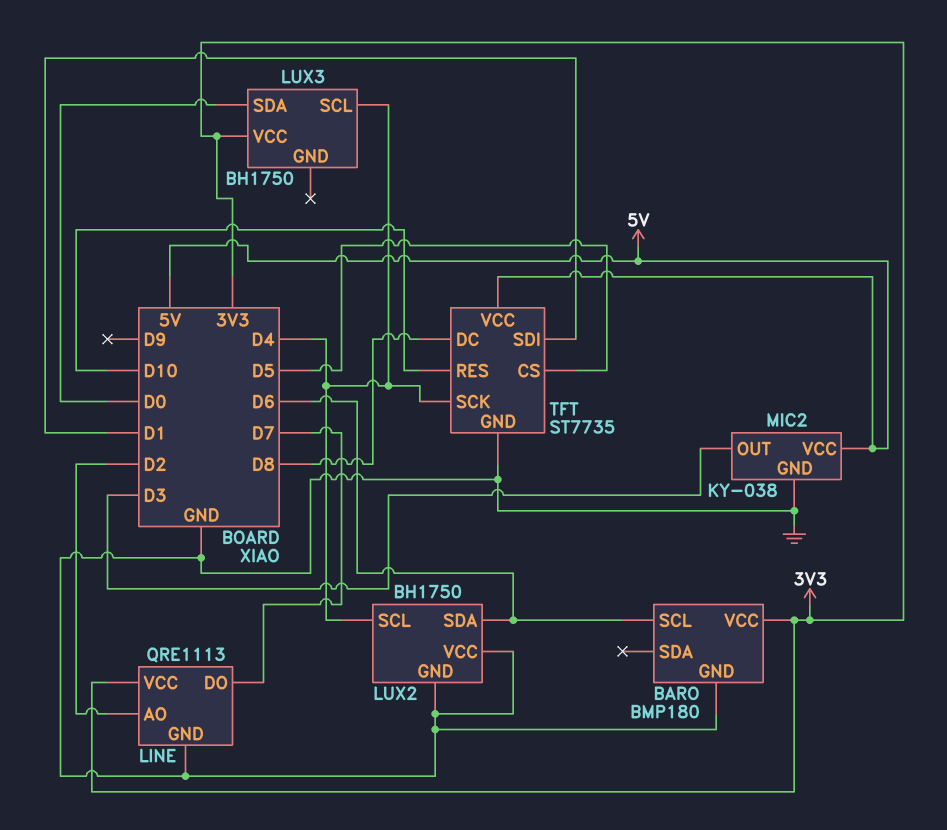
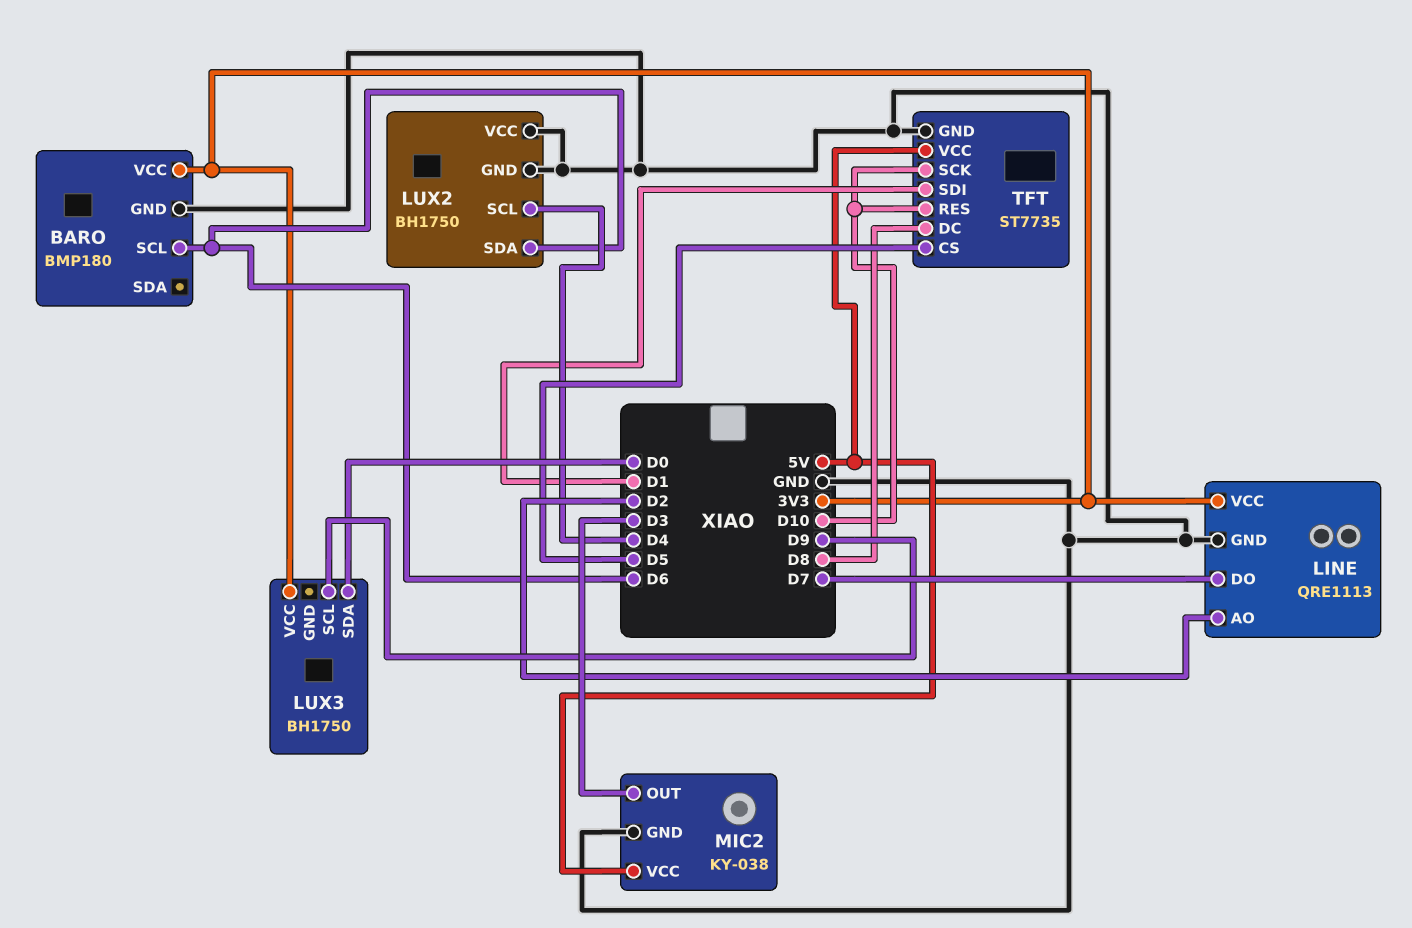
LUX3 pin SCL: D4 -> D9
TFT pin SCK: D4 -> D10

